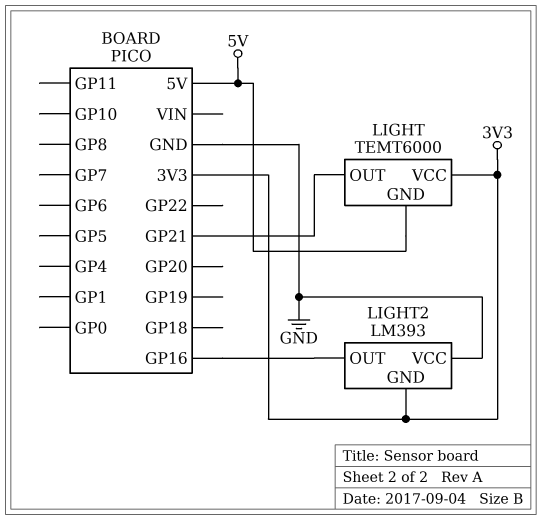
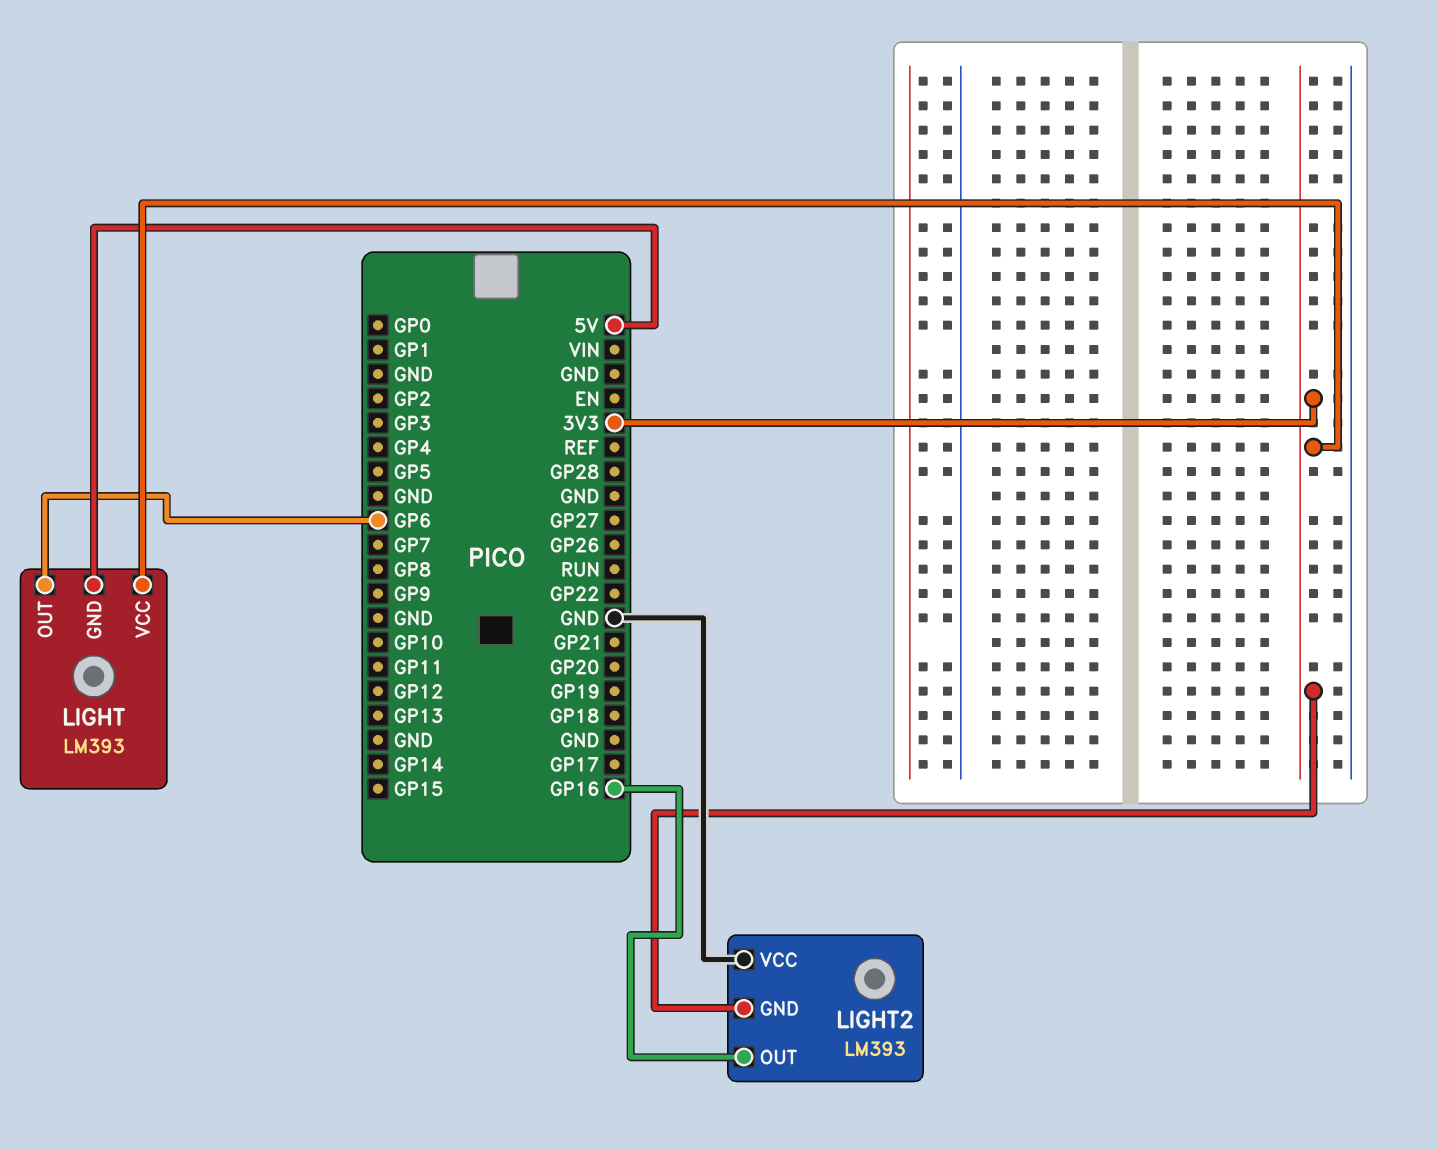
LIGHT: TEMT6000 -> LM393
LIGHT pin OUT: GP21 -> GP6

